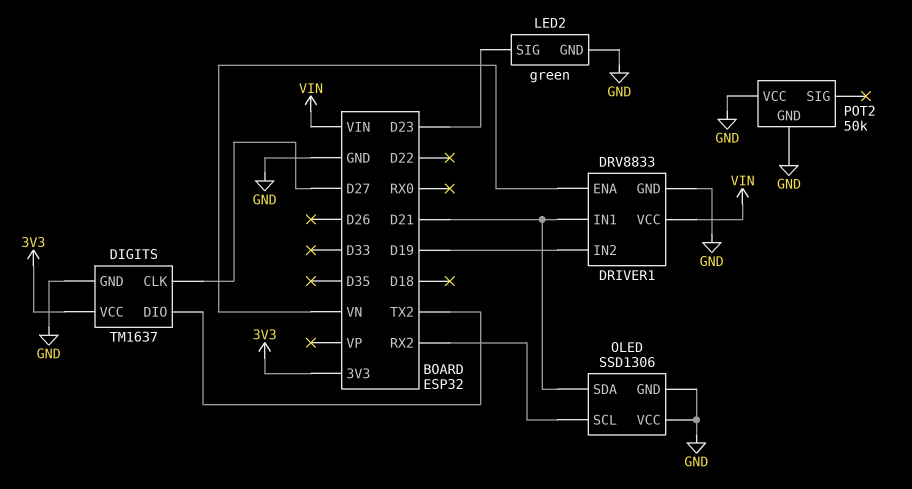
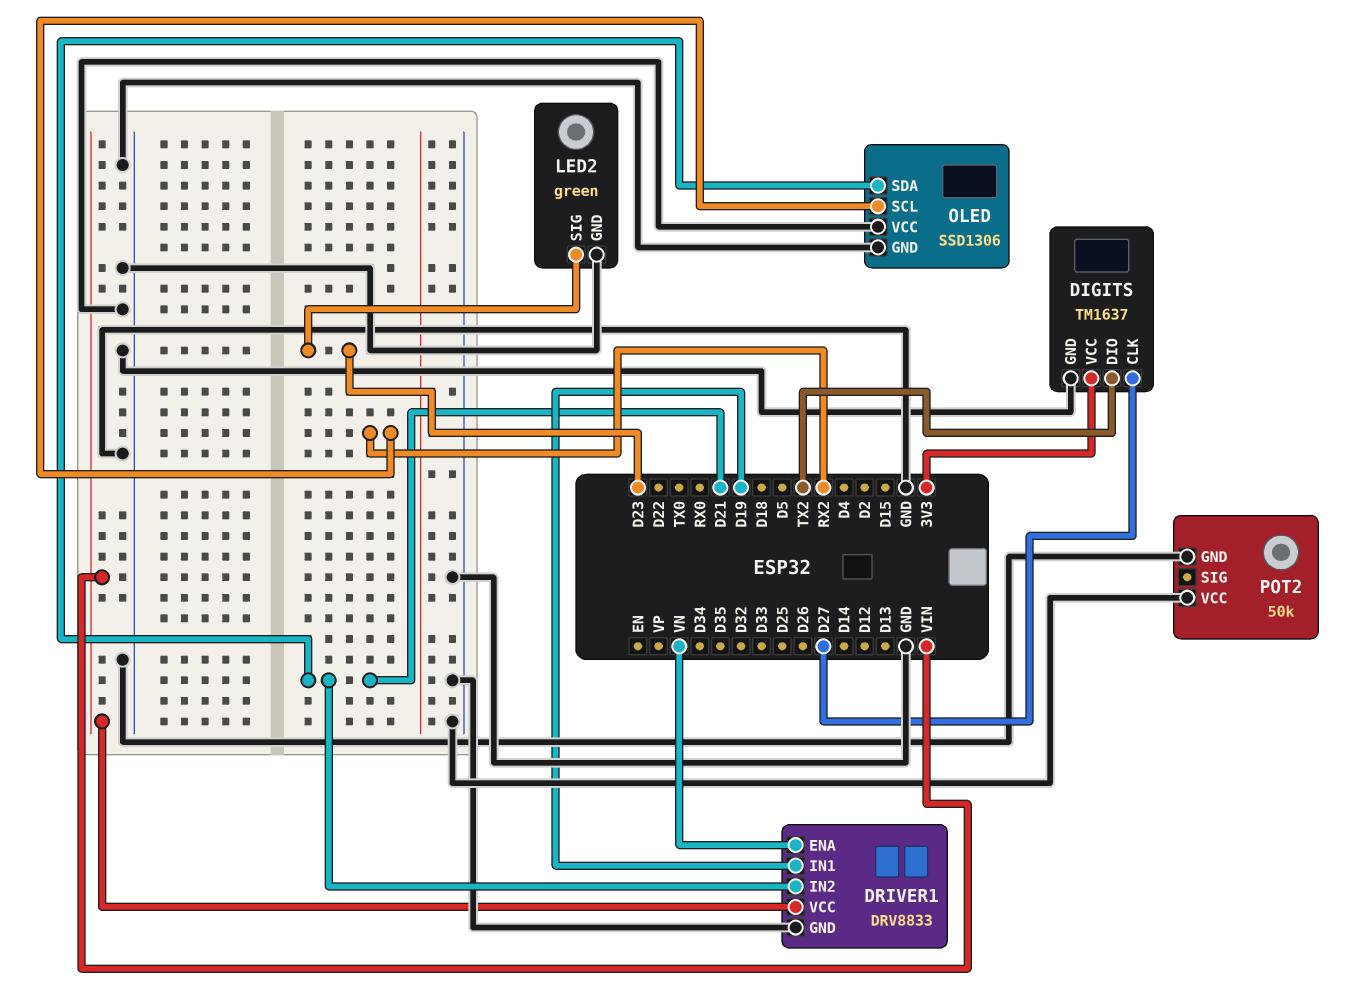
DRIVER1 pin IN1: D21 -> D19
DRIVER1 pin IN2: D19 -> D21

